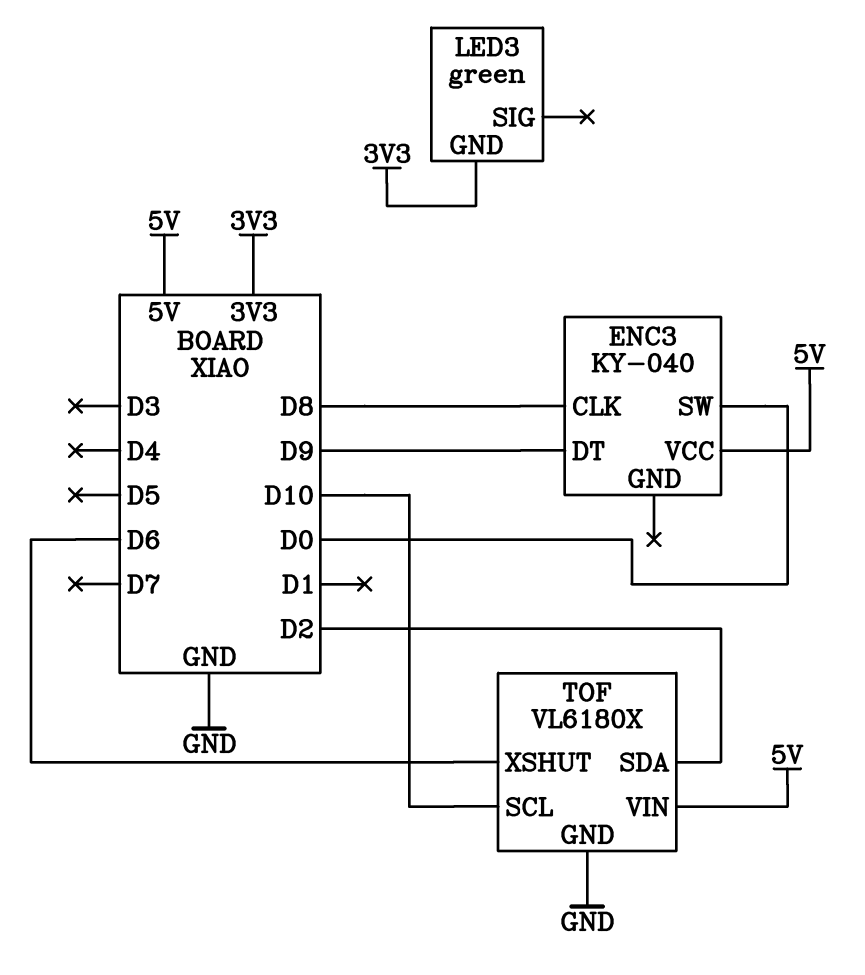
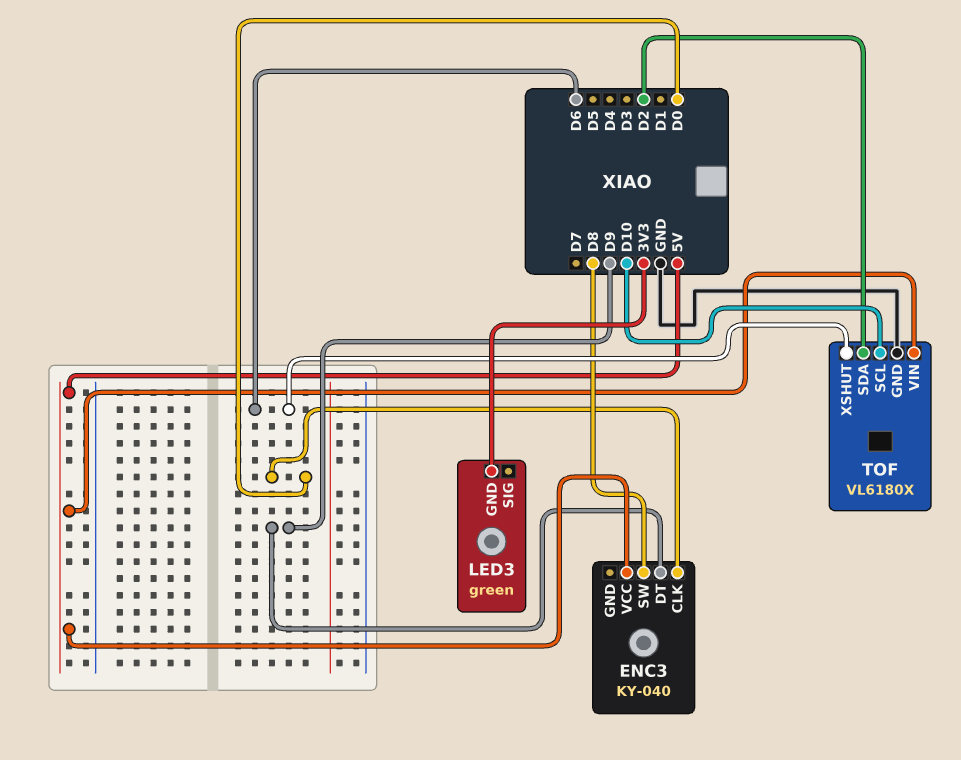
ENC3 pin CLK: D8 -> D0
ENC3 pin SW: D0 -> D8

